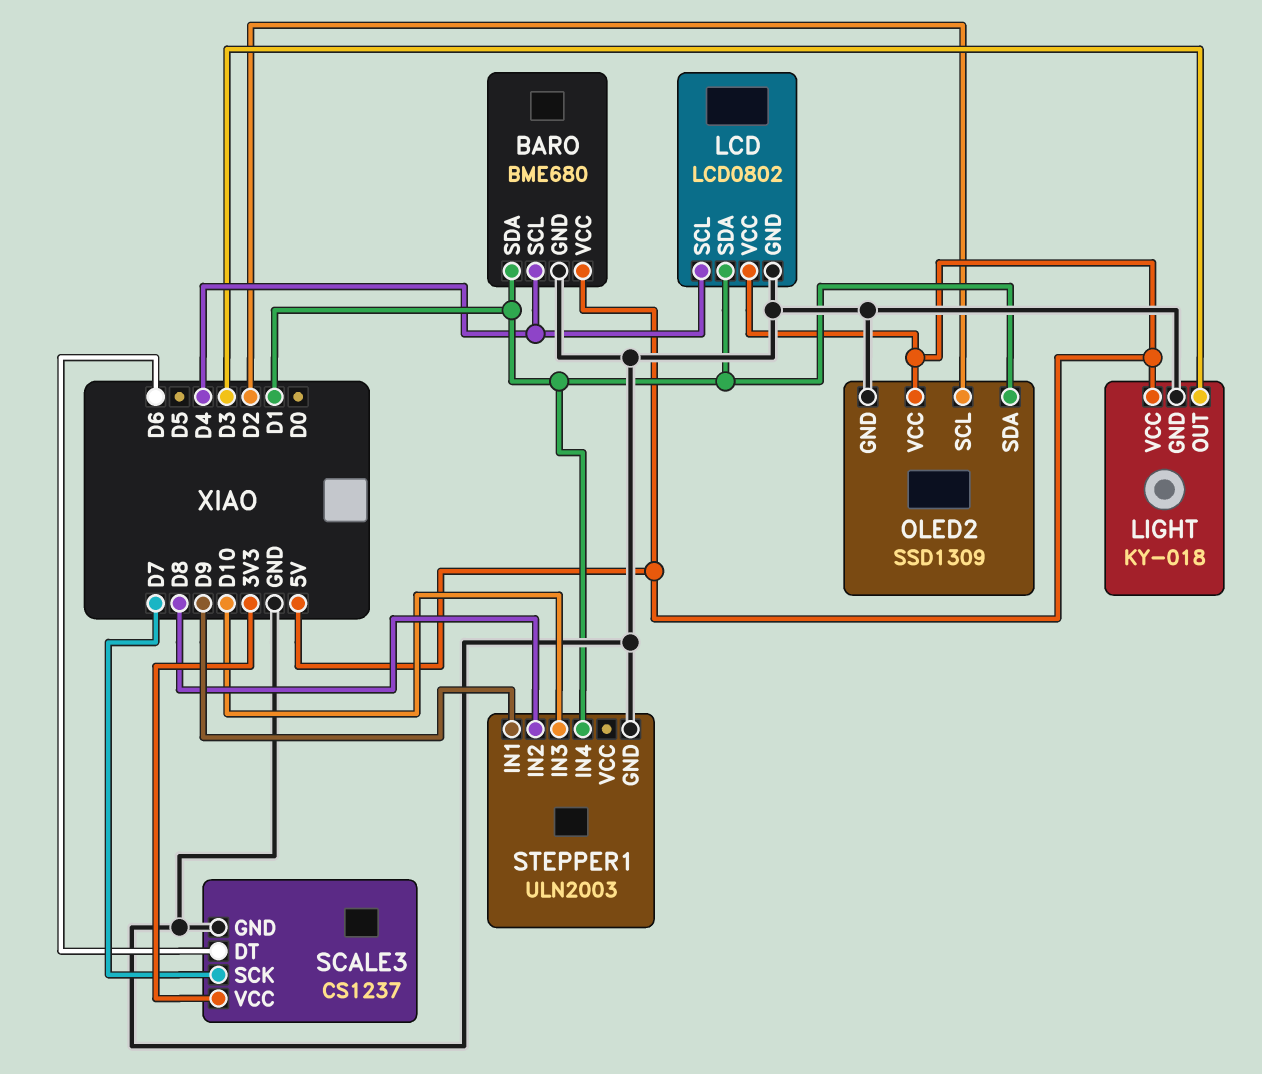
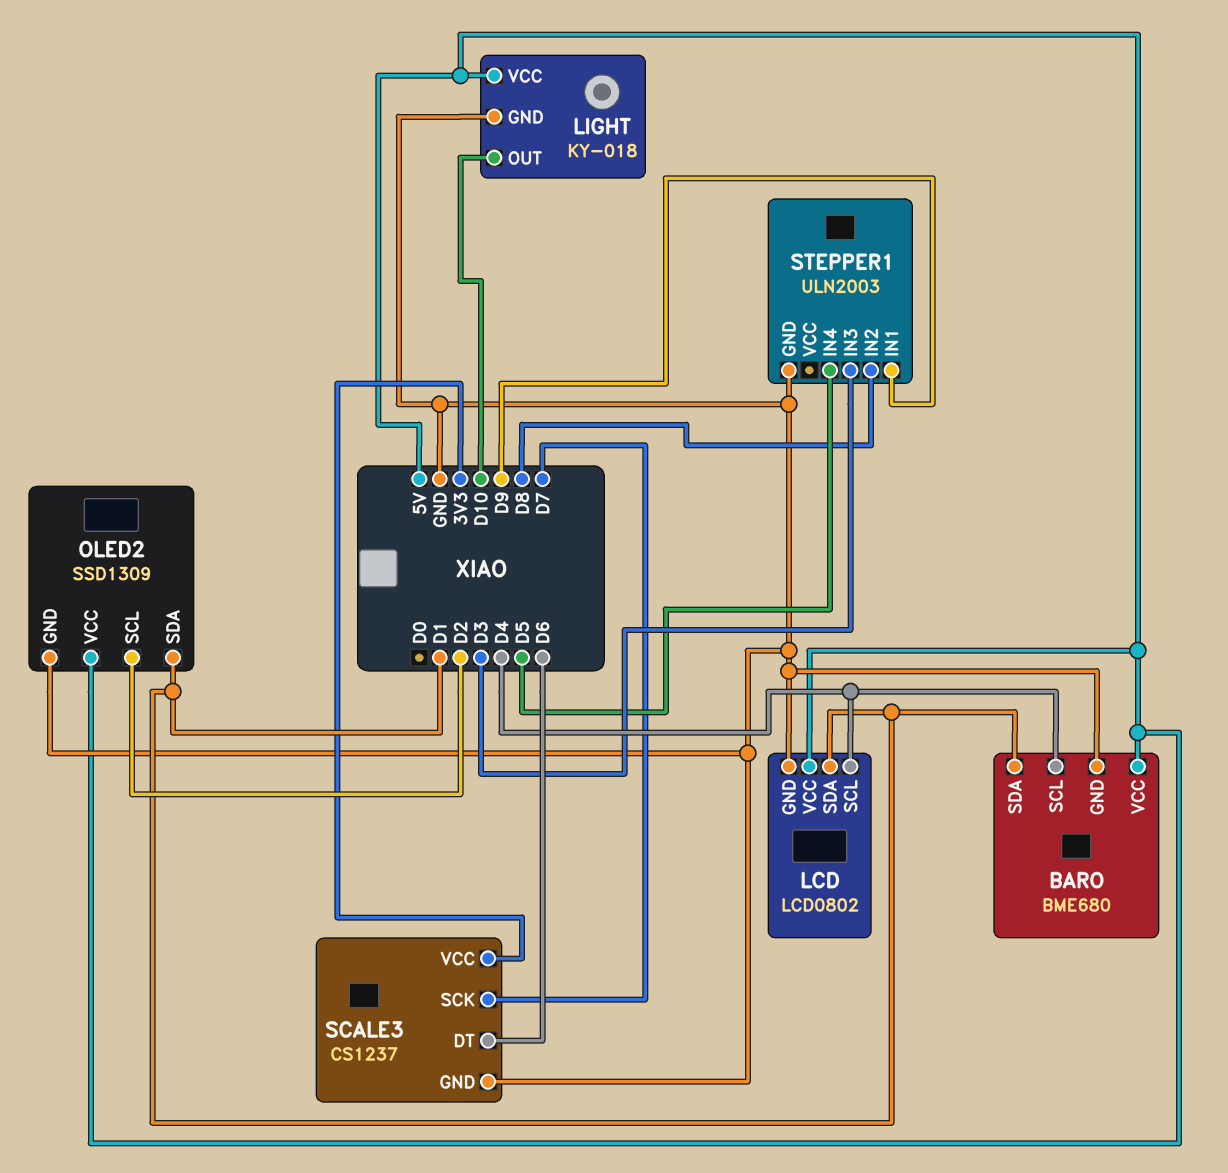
LIGHT pin OUT: D3 -> D10
STEPPER1 pin IN3: D10 -> D3
STEPPER1 pin IN4: D1 -> D5

